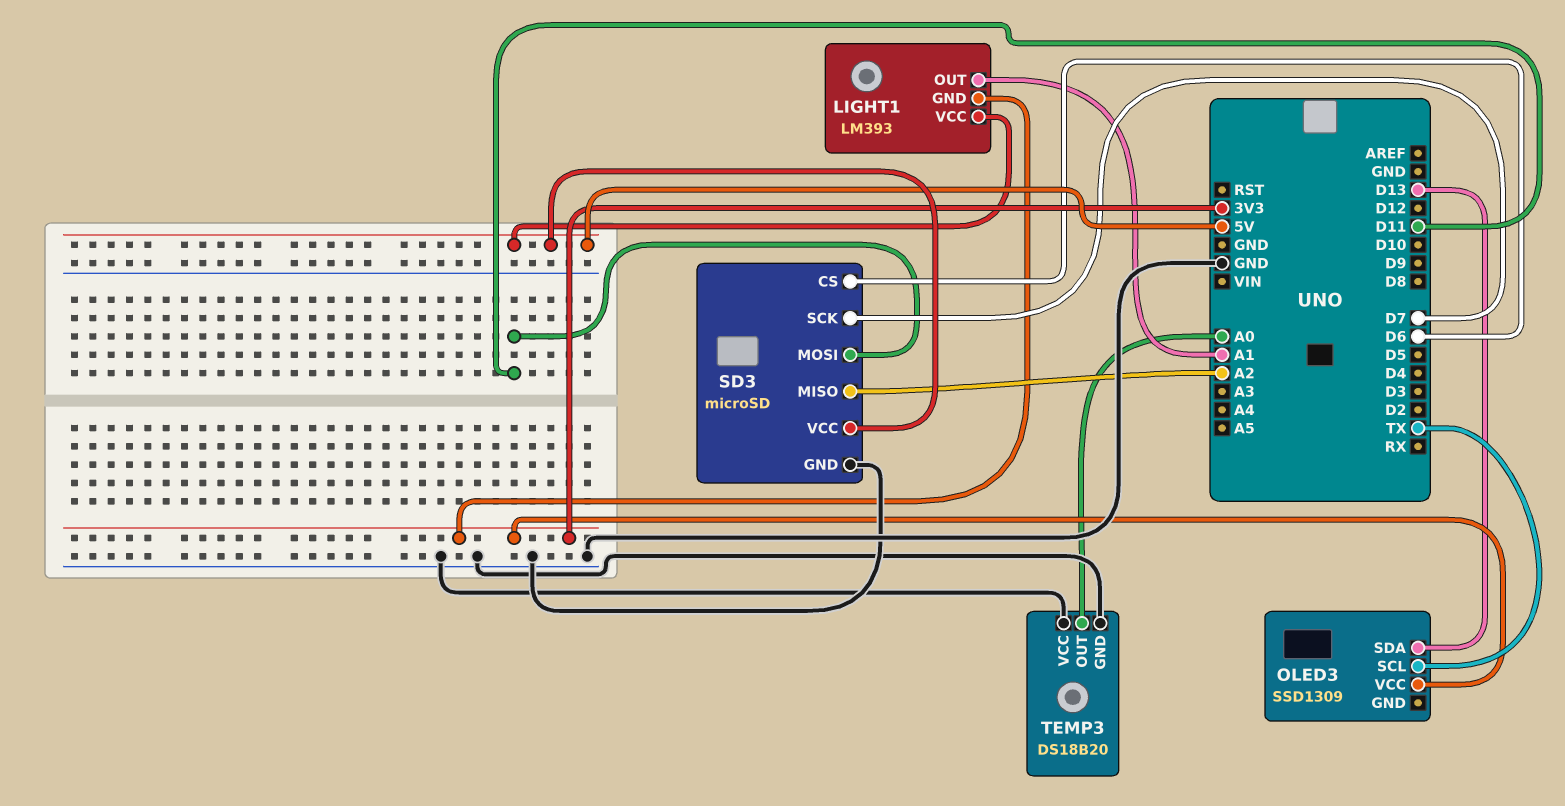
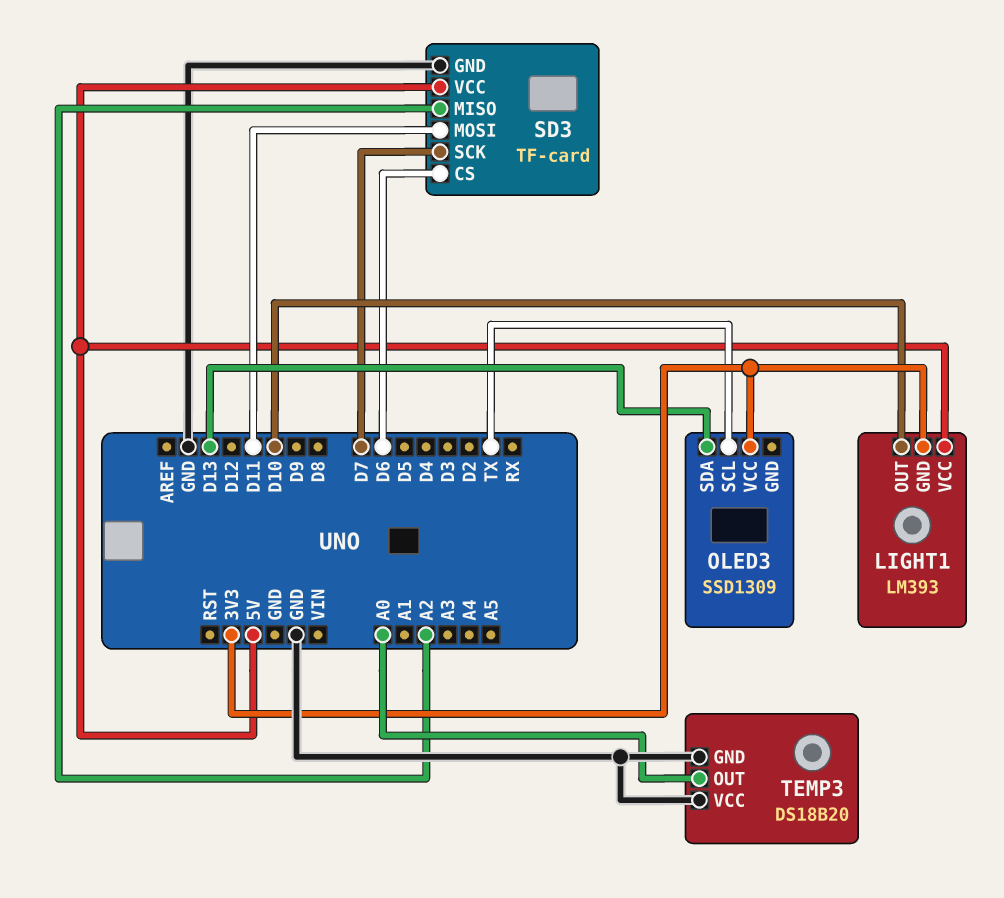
LIGHT1 pin OUT: A1 -> D10
SD3: microSD -> TF-card

